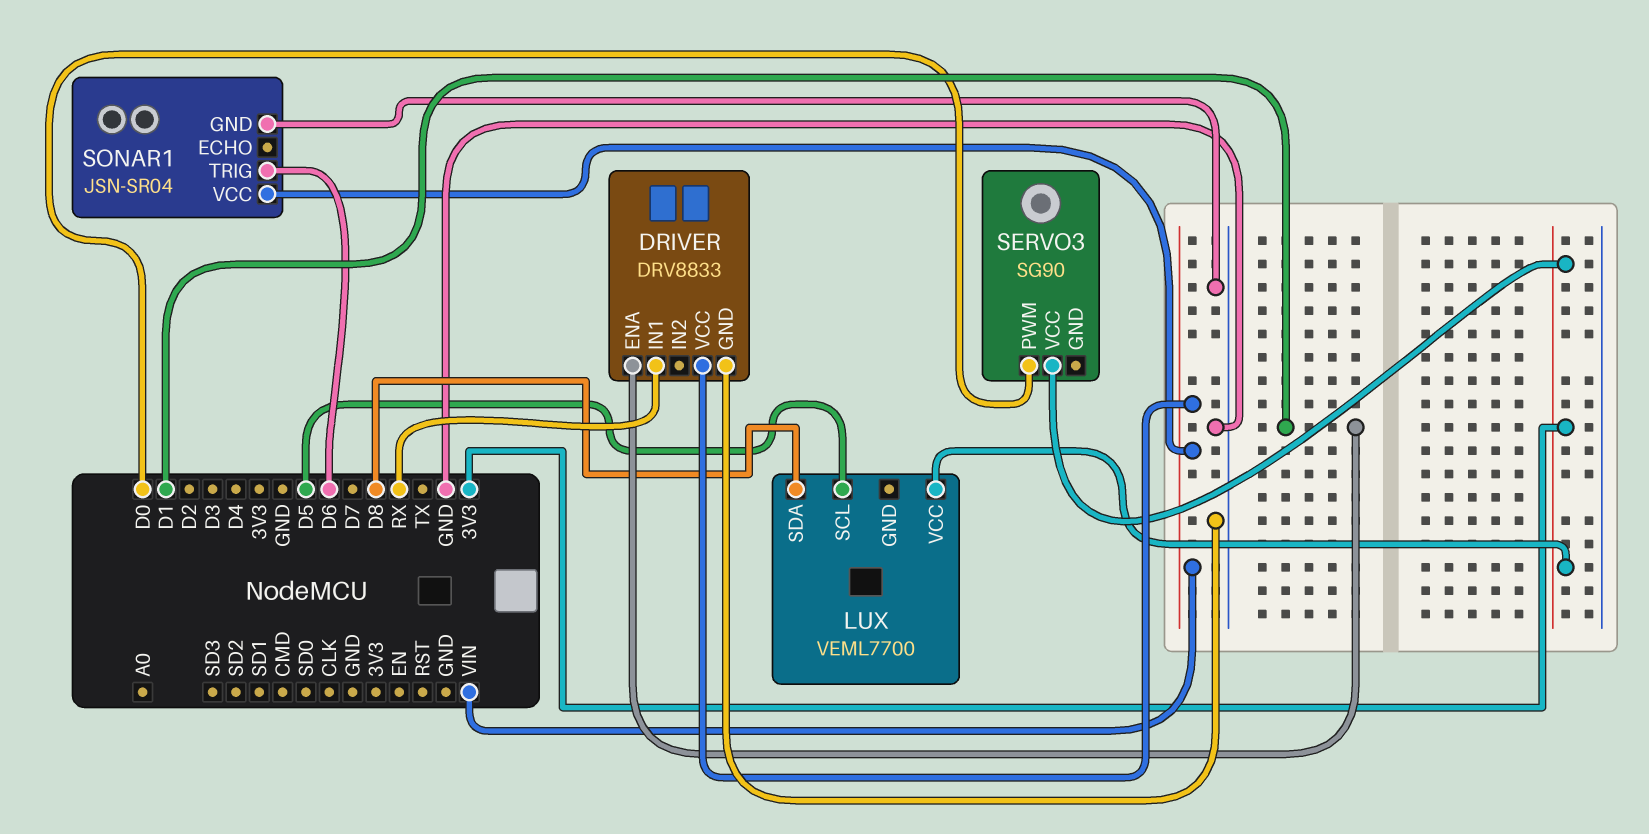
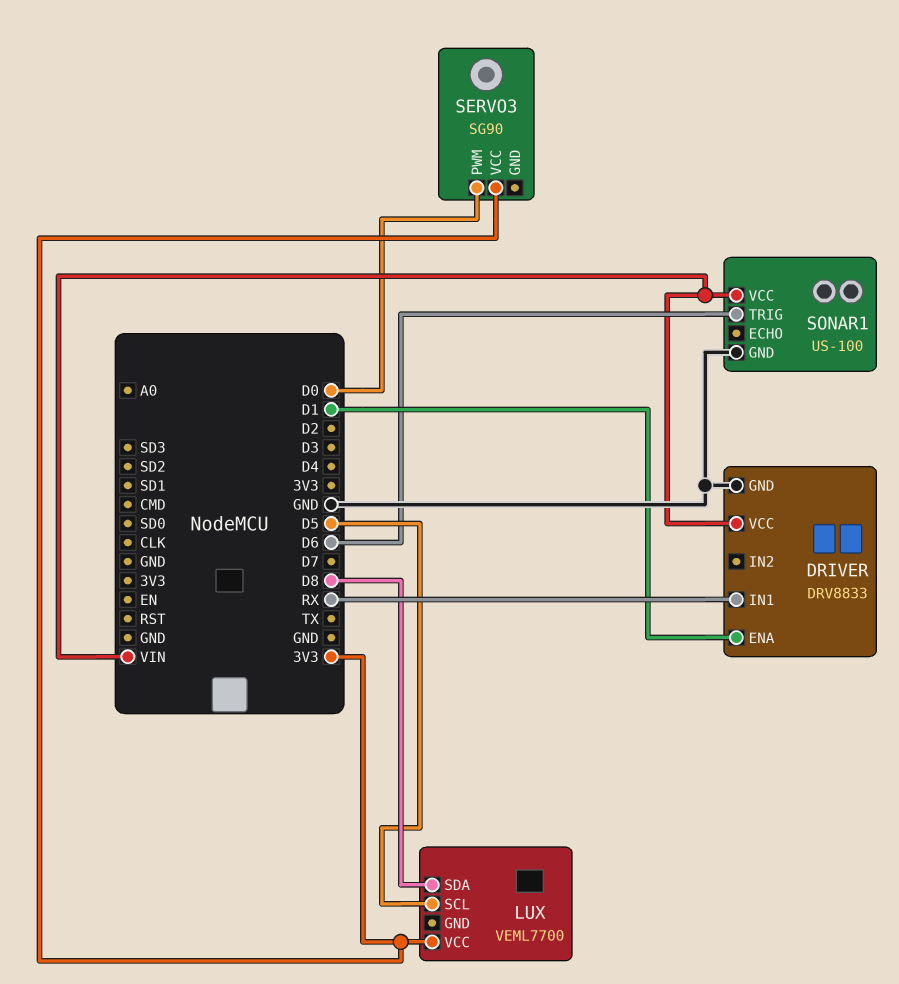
SONAR1: JSN-SR04 -> US-100

